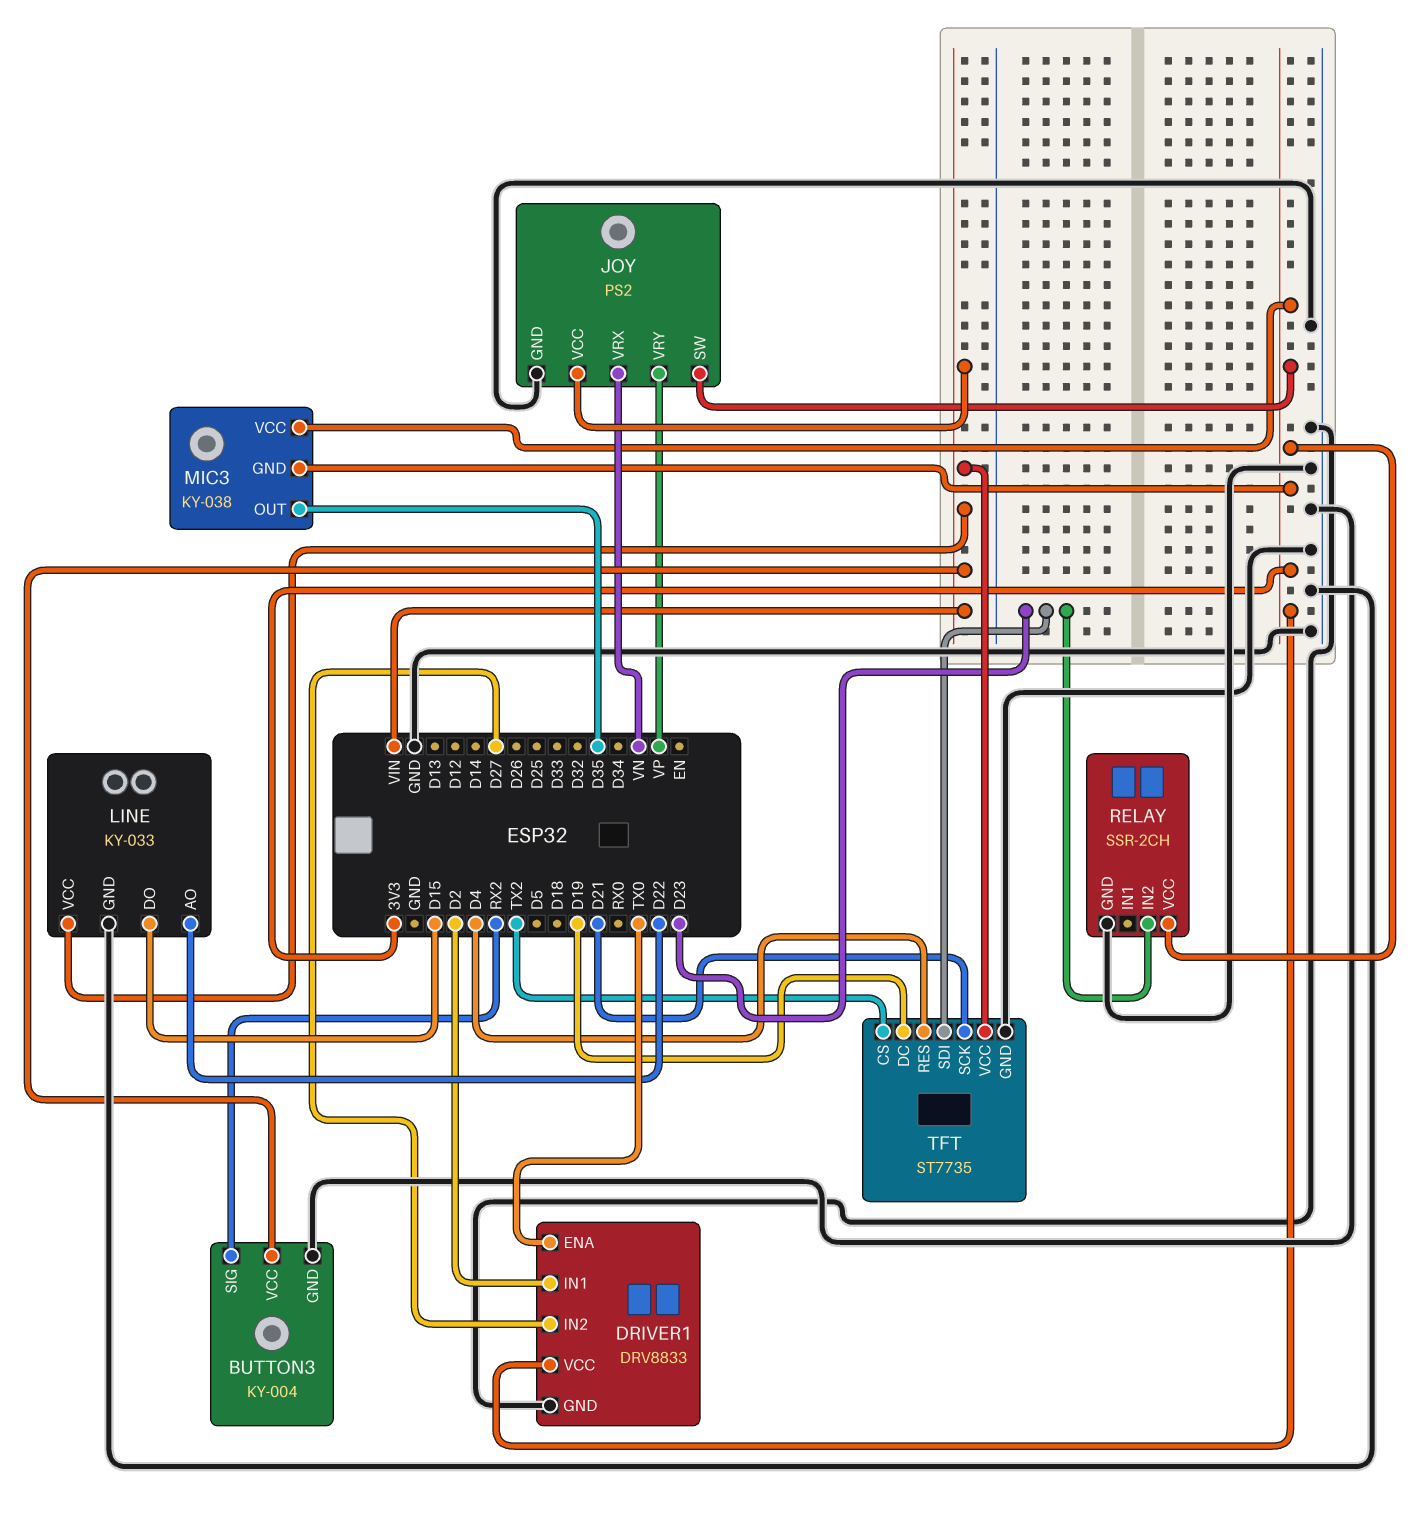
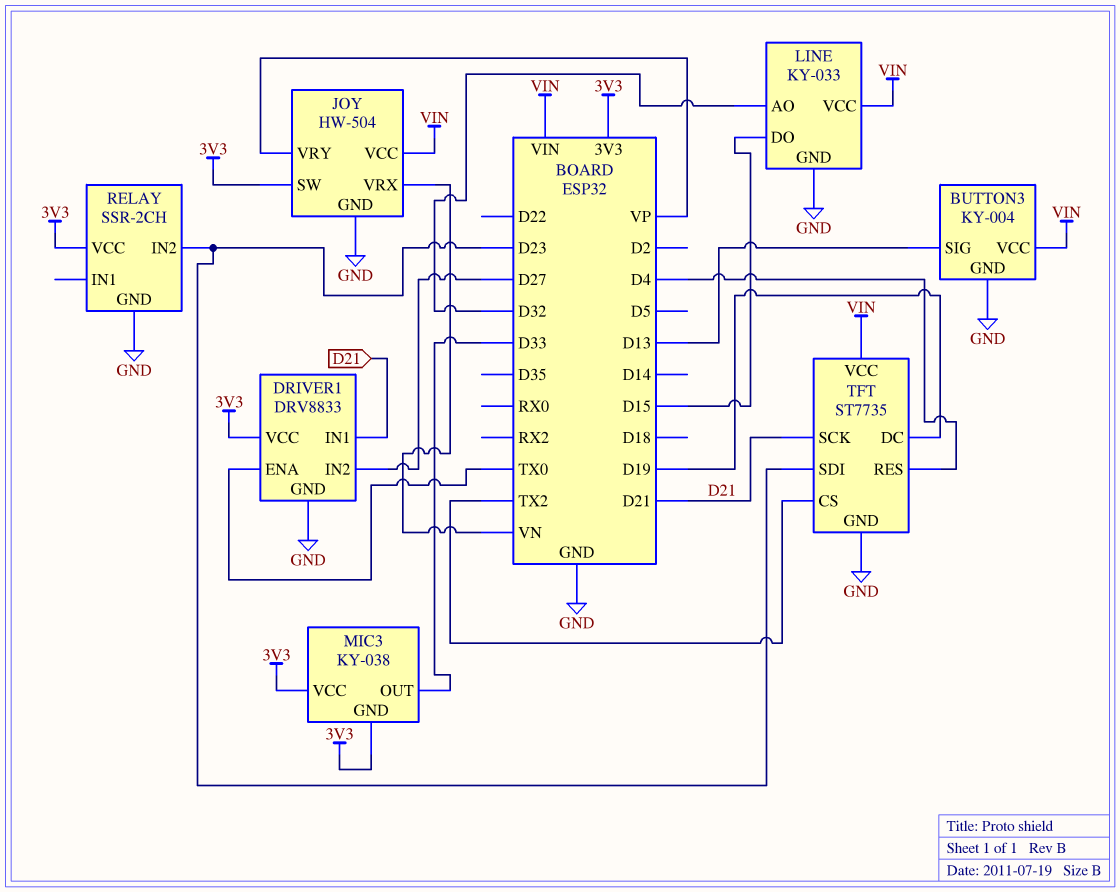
BUTTON3 pin SIG: RX2 -> D13
DRIVER1 pin IN1: D2 -> D21
JOY: PS2 -> HW-504
LINE pin AO: D22 -> D32
MIC3 pin OUT: D35 -> D33

